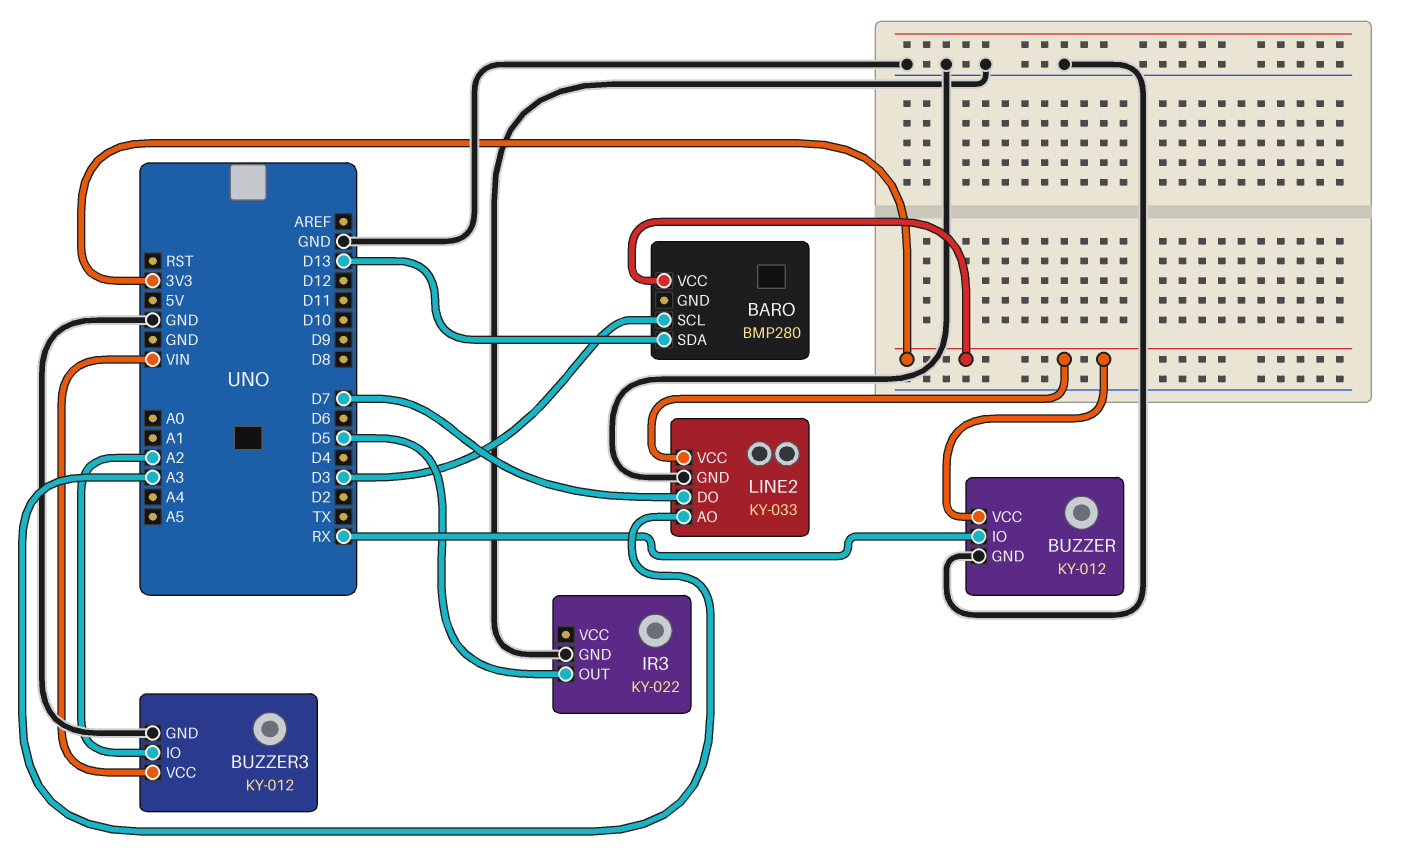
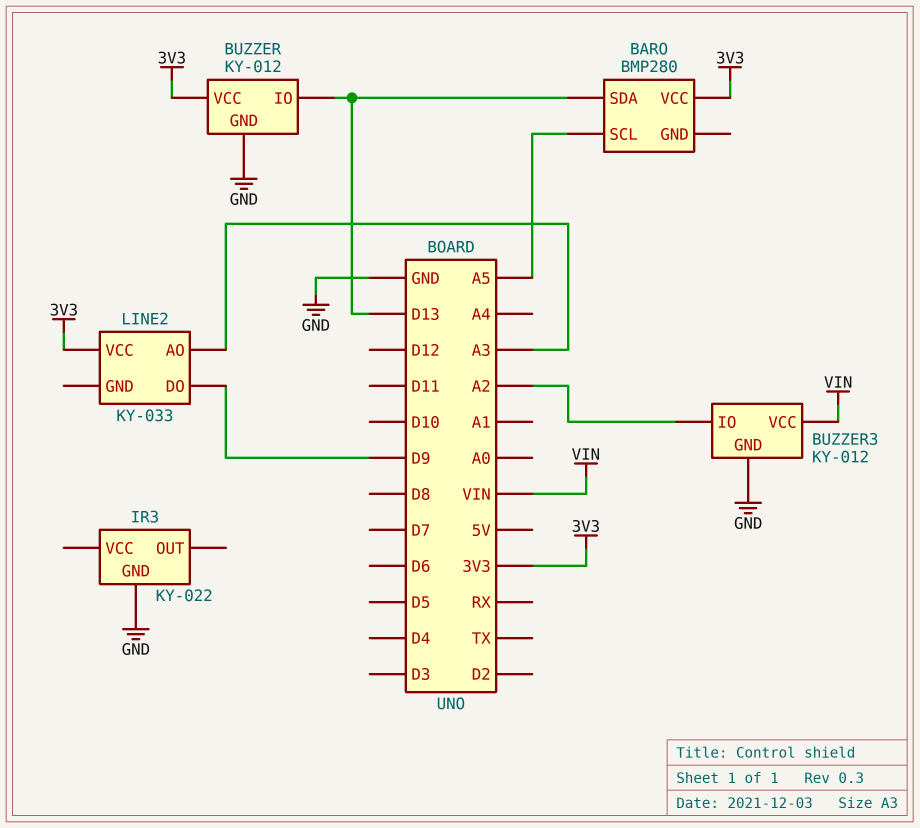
BARO pin SCL: D3 -> A5
BUZZER pin IO: RX -> D13
IR3 pin OUT: D5 -> none
LINE2 pin DO: D7 -> D9
LINE2 pin GND: GND -> none

